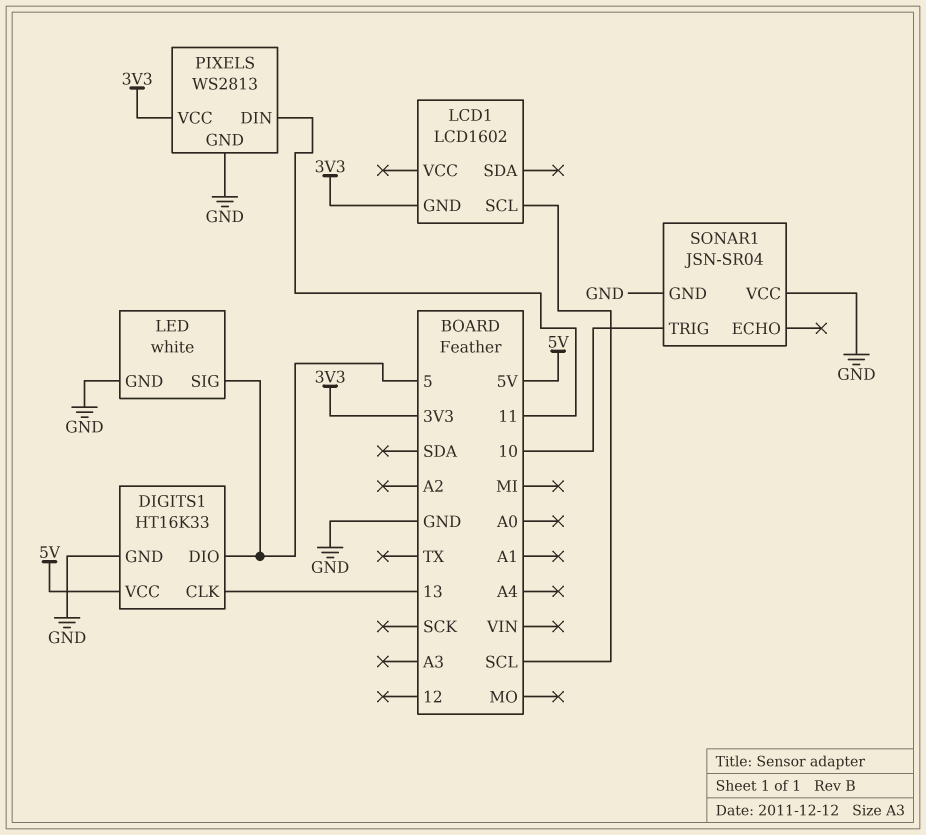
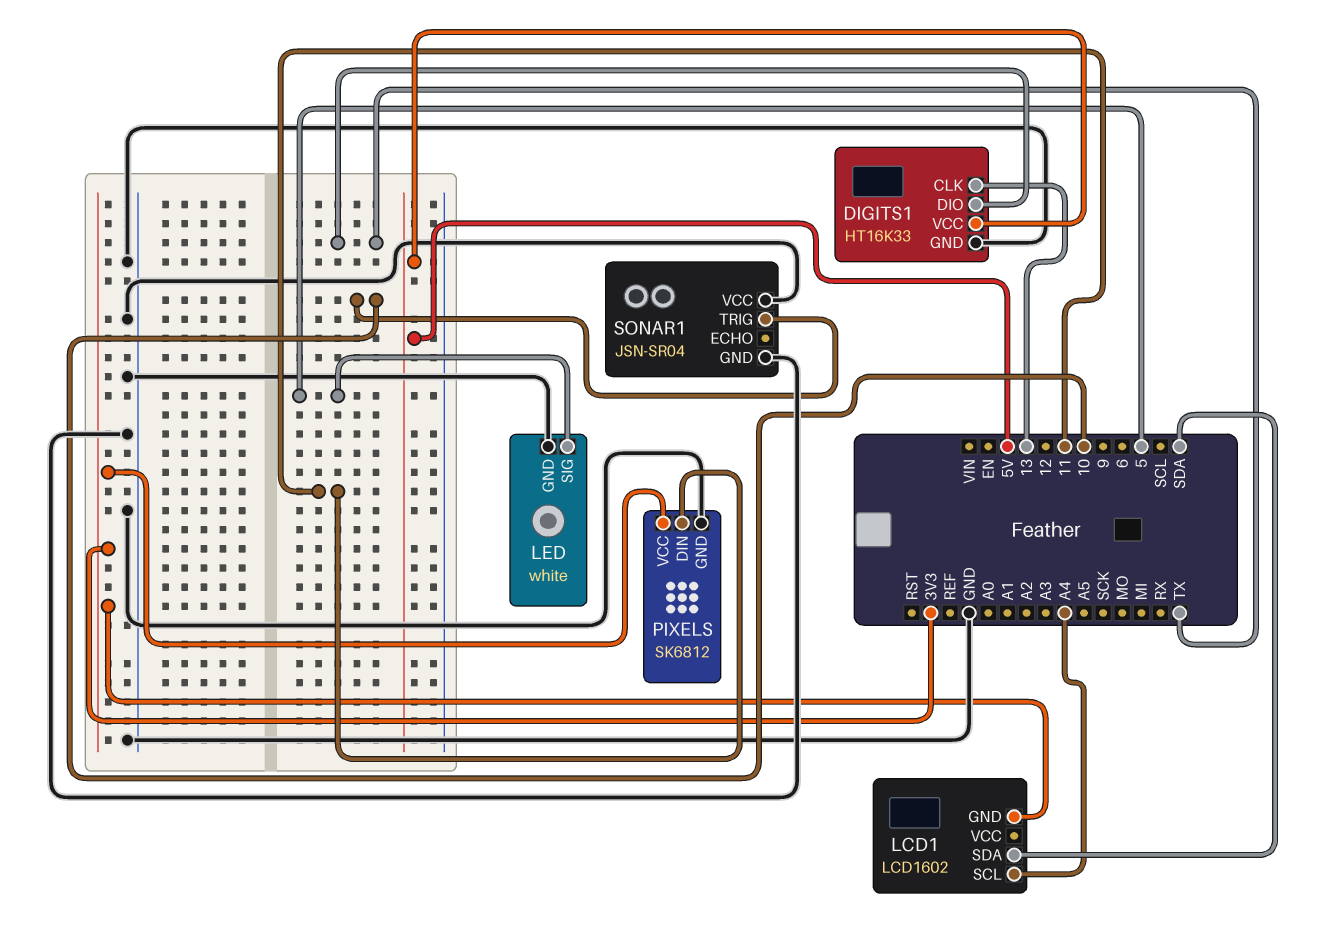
DIGITS1 pin DIO: 5 -> TX
LCD1 pin SCL: SCL -> A4
LCD1 pin SDA: none -> SDA
PIXELS: WS2813 -> SK6812

